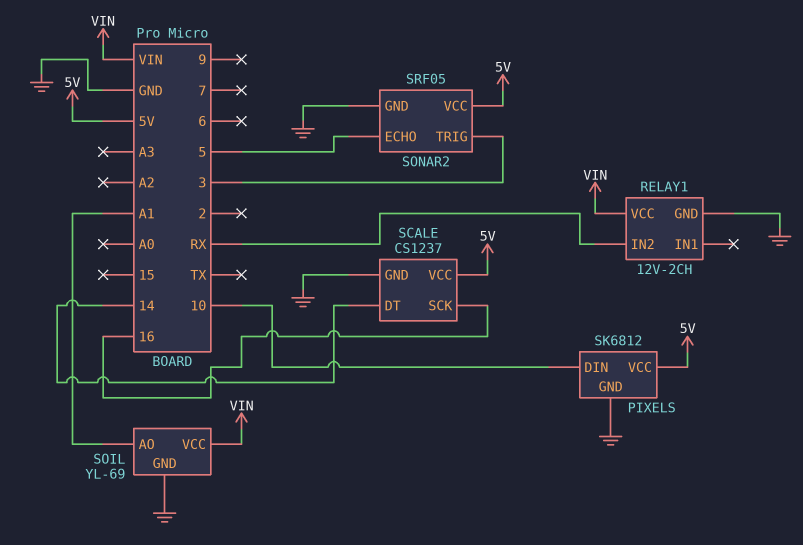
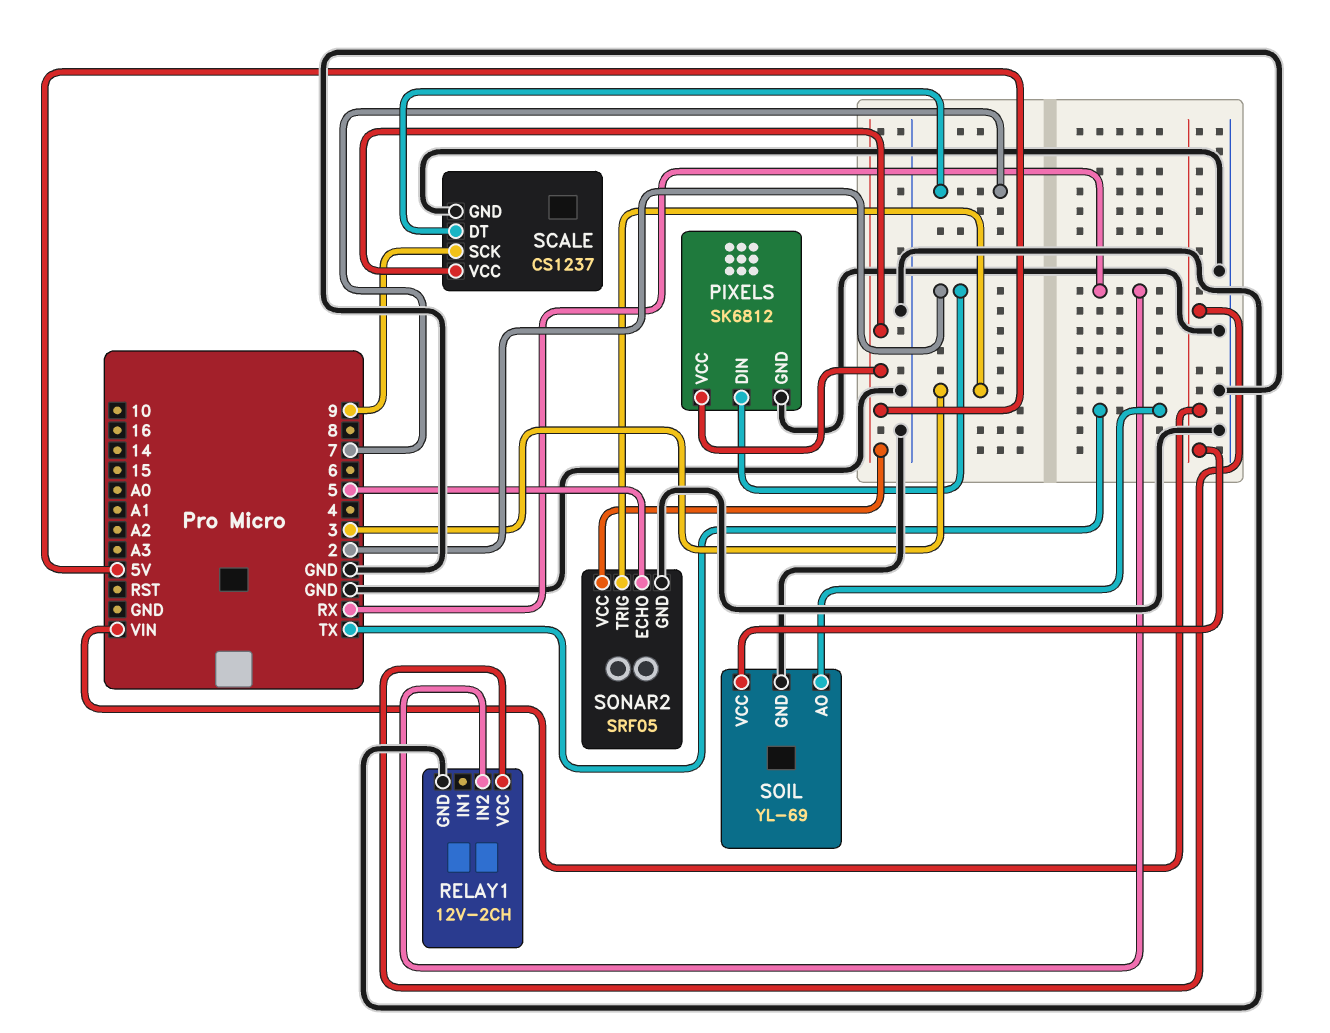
PIXELS pin DIN: 10 -> 2
SCALE pin DT: 14 -> 7
SCALE pin SCK: 16 -> 9
SOIL pin AO: A1 -> TX

